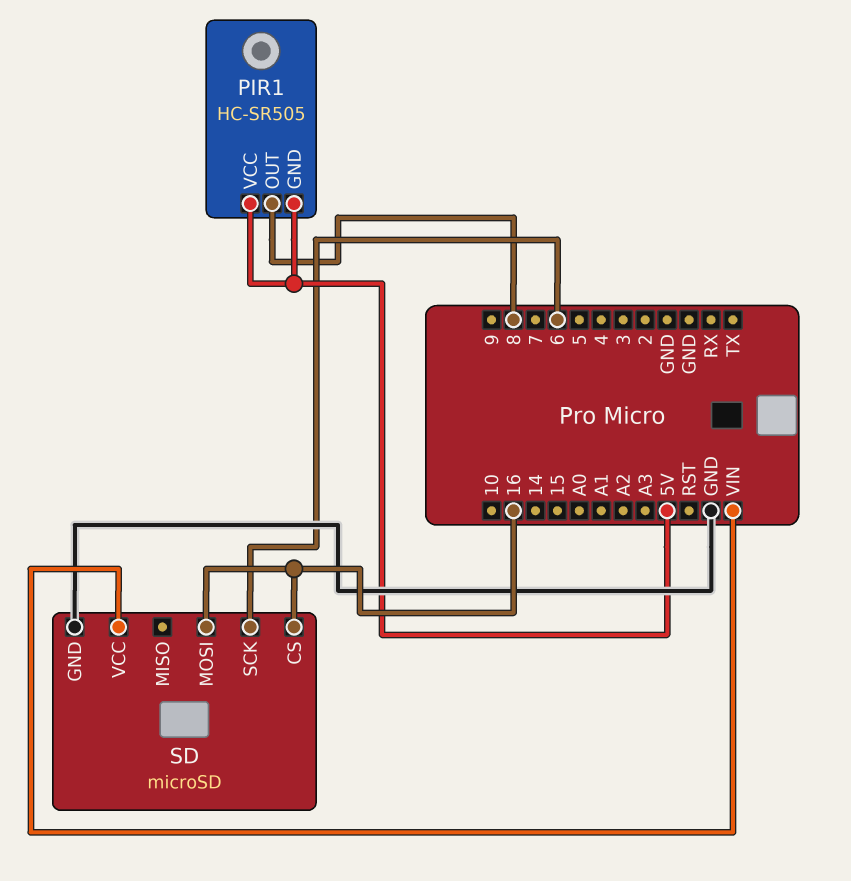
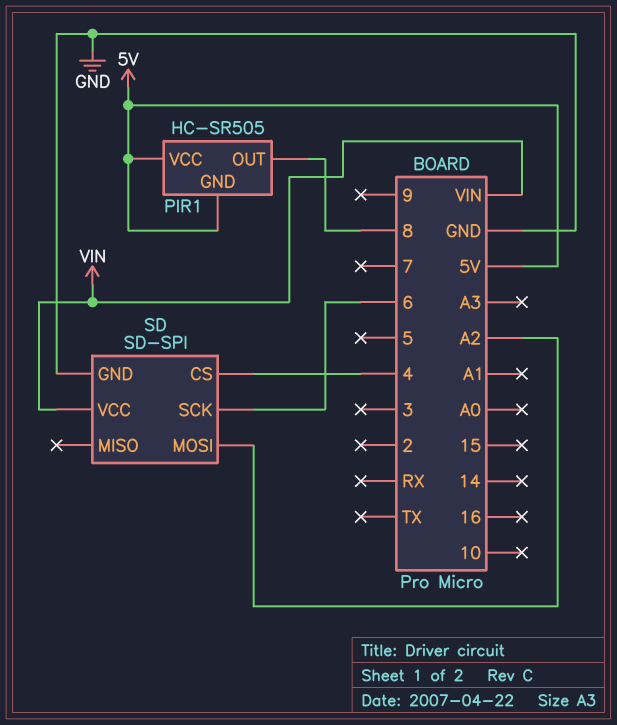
SD: microSD -> SD-SPI
SD pin CS: 16 -> 4
SD pin MOSI: 16 -> A2

